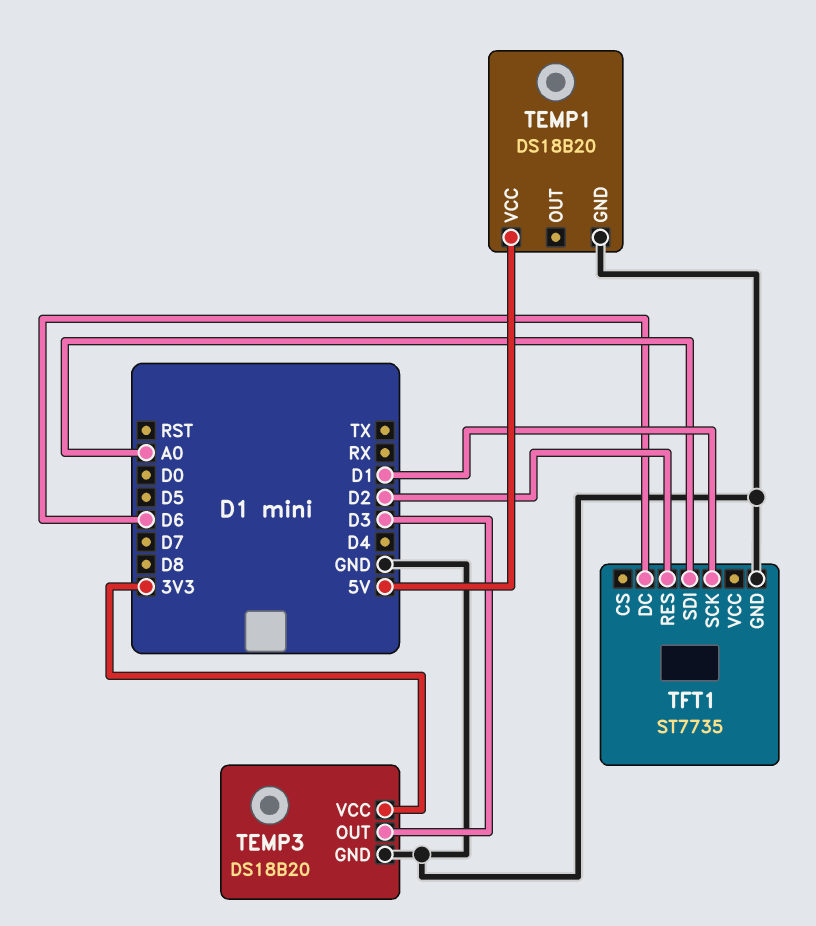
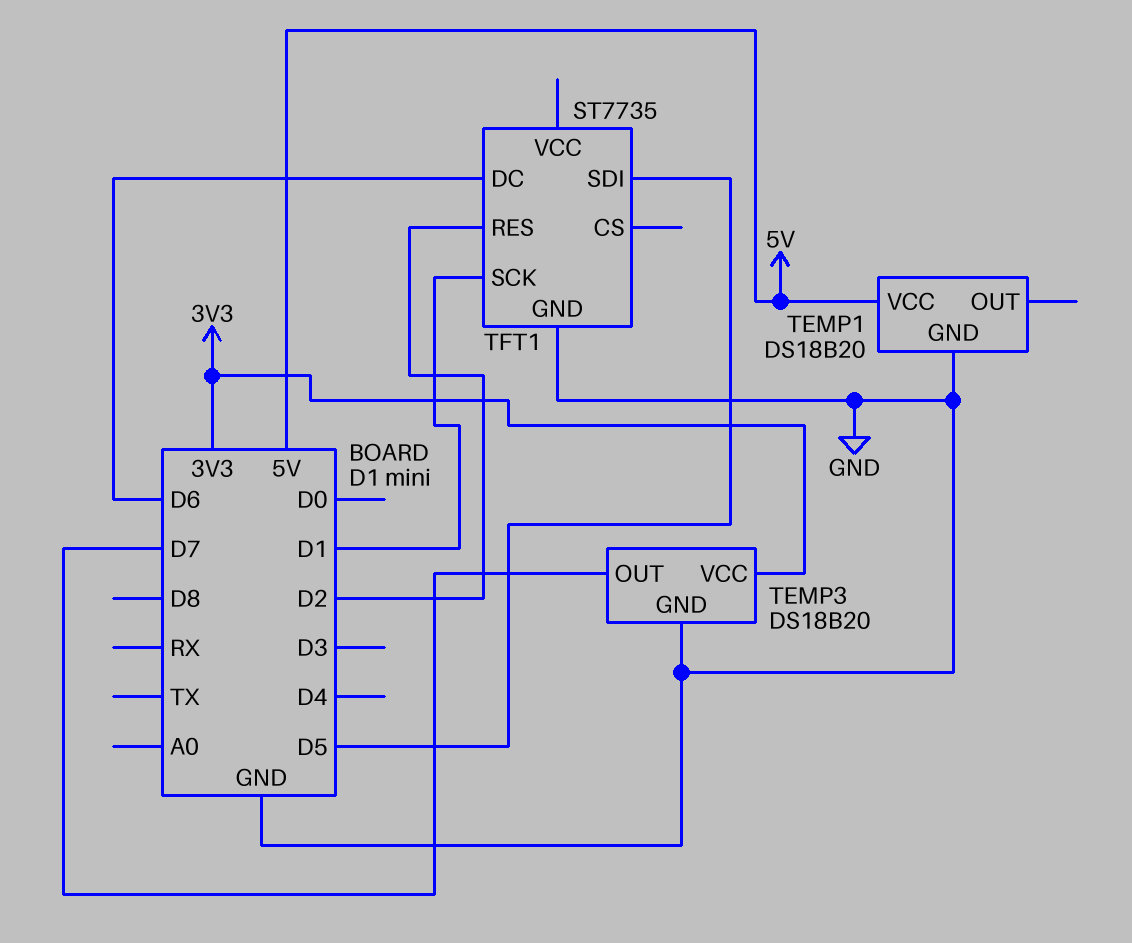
TEMP3 pin OUT: D3 -> D7
TFT1 pin SDI: A0 -> D5

